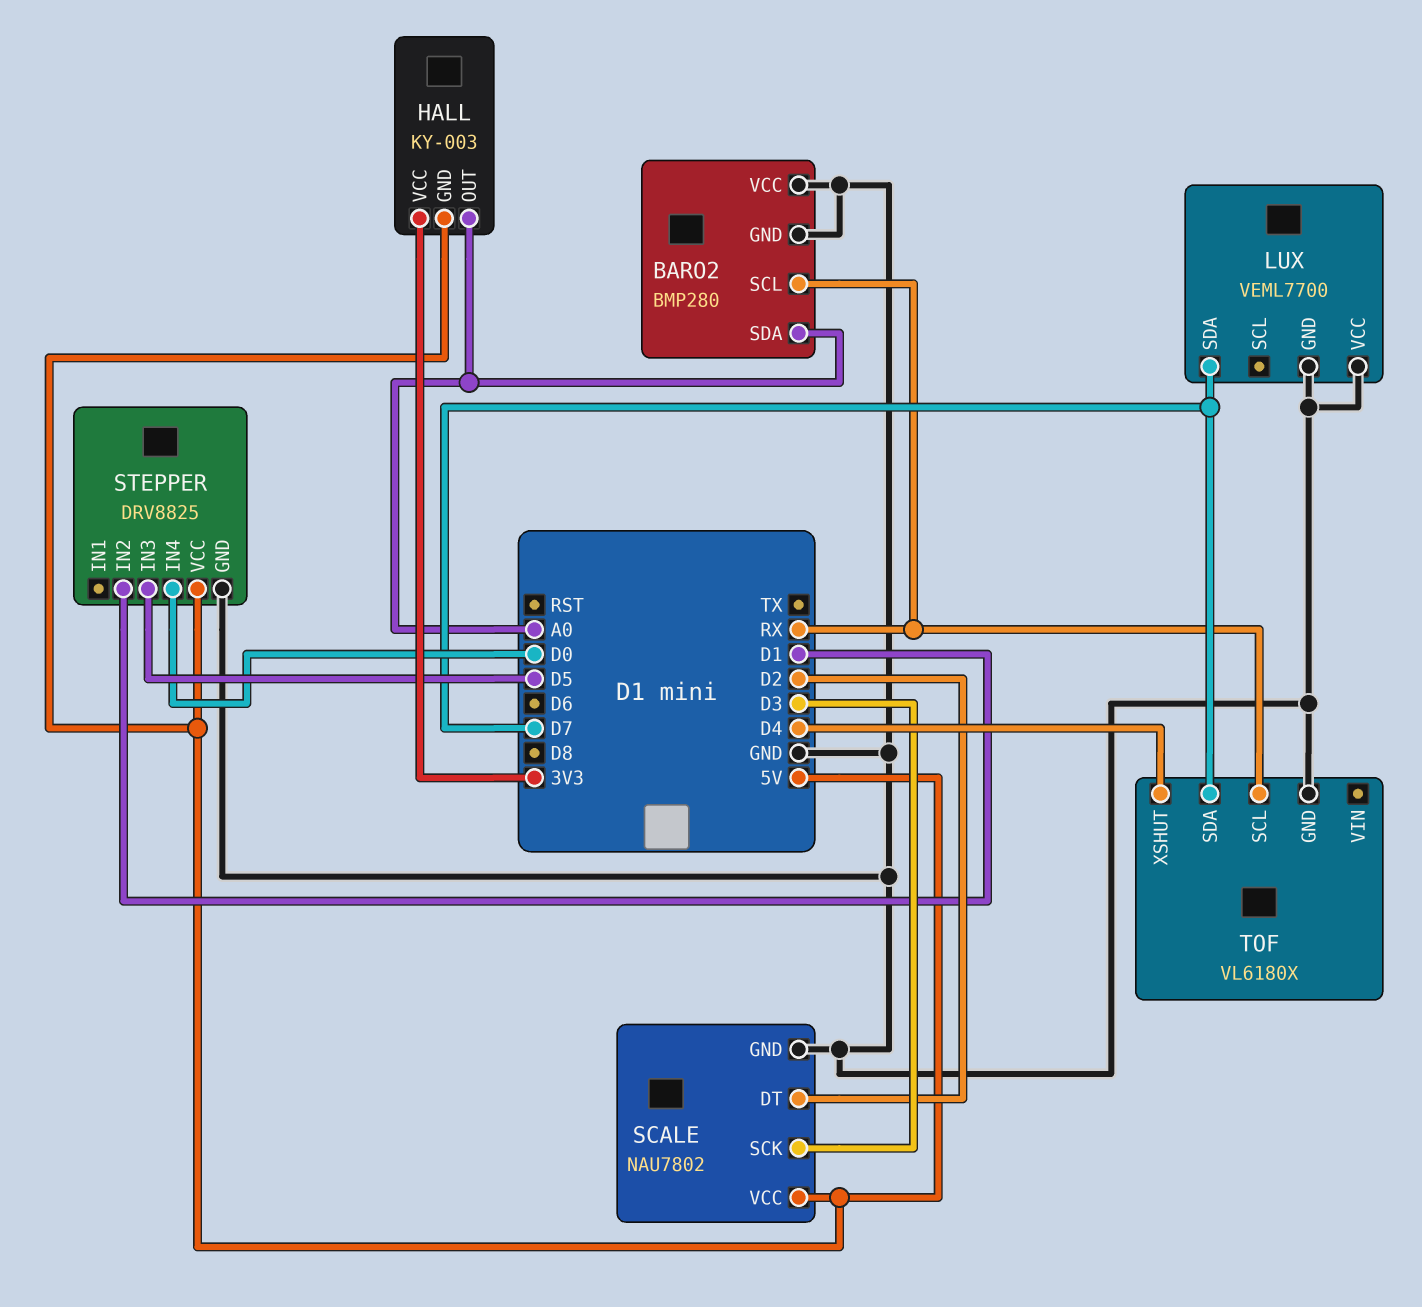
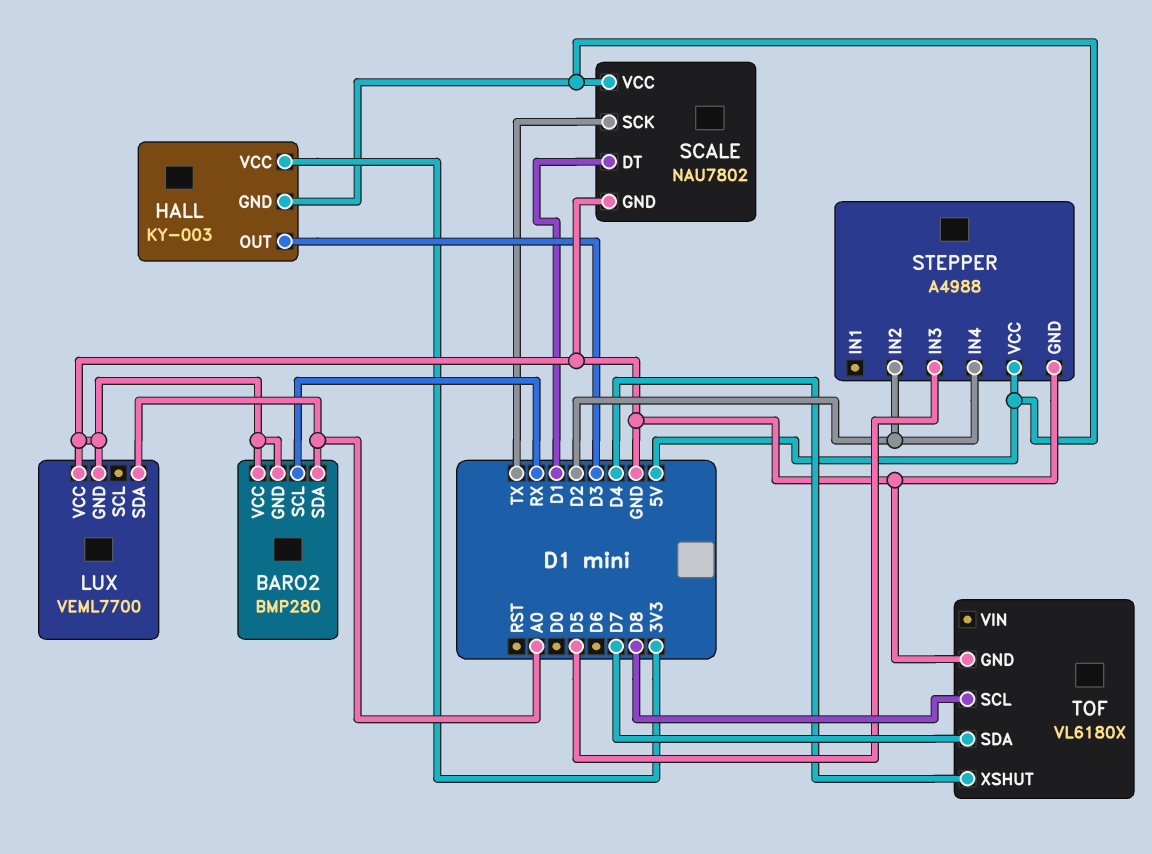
HALL pin OUT: A0 -> D3
LUX pin SDA: D7 -> A0
SCALE pin DT: D2 -> D1
SCALE pin SCK: D3 -> TX
STEPPER: DRV8825 -> A4988
STEPPER pin IN2: D1 -> D2
STEPPER pin IN4: D0 -> D2
TOF pin SCL: RX -> D8

